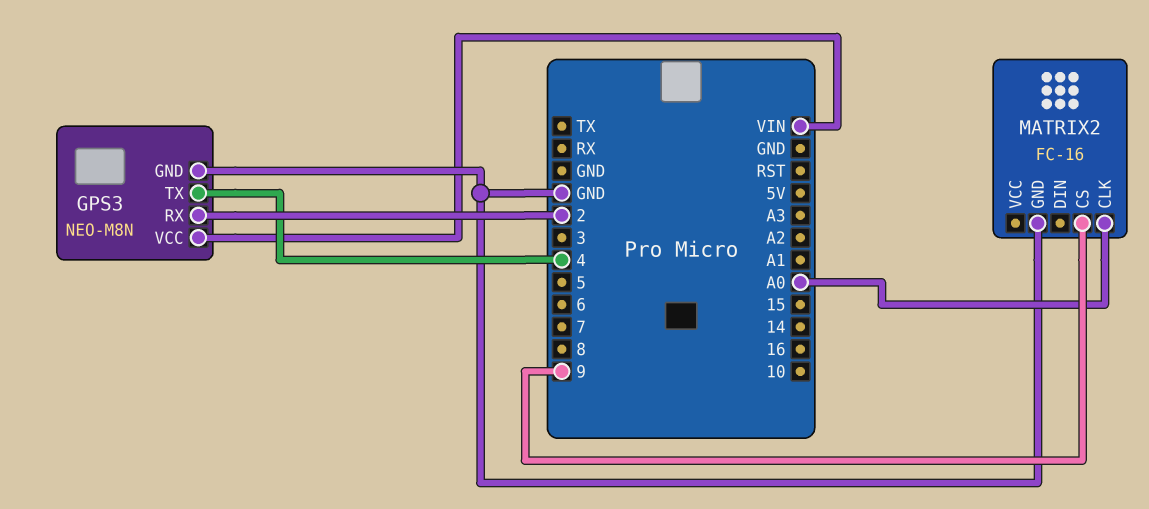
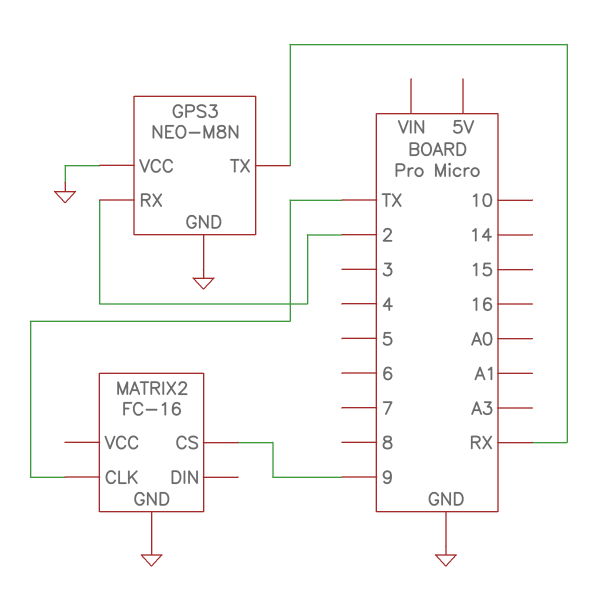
GPS3 pin TX: 4 -> RX
GPS3 pin VCC: VIN -> GND
MATRIX2 pin CLK: A0 -> TX

